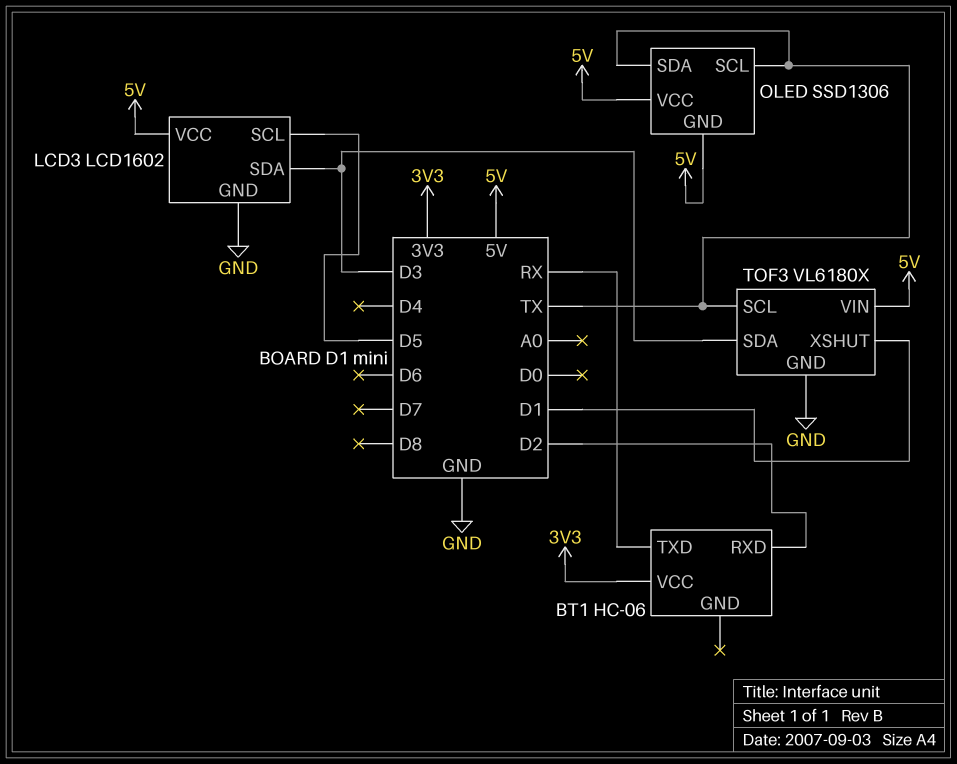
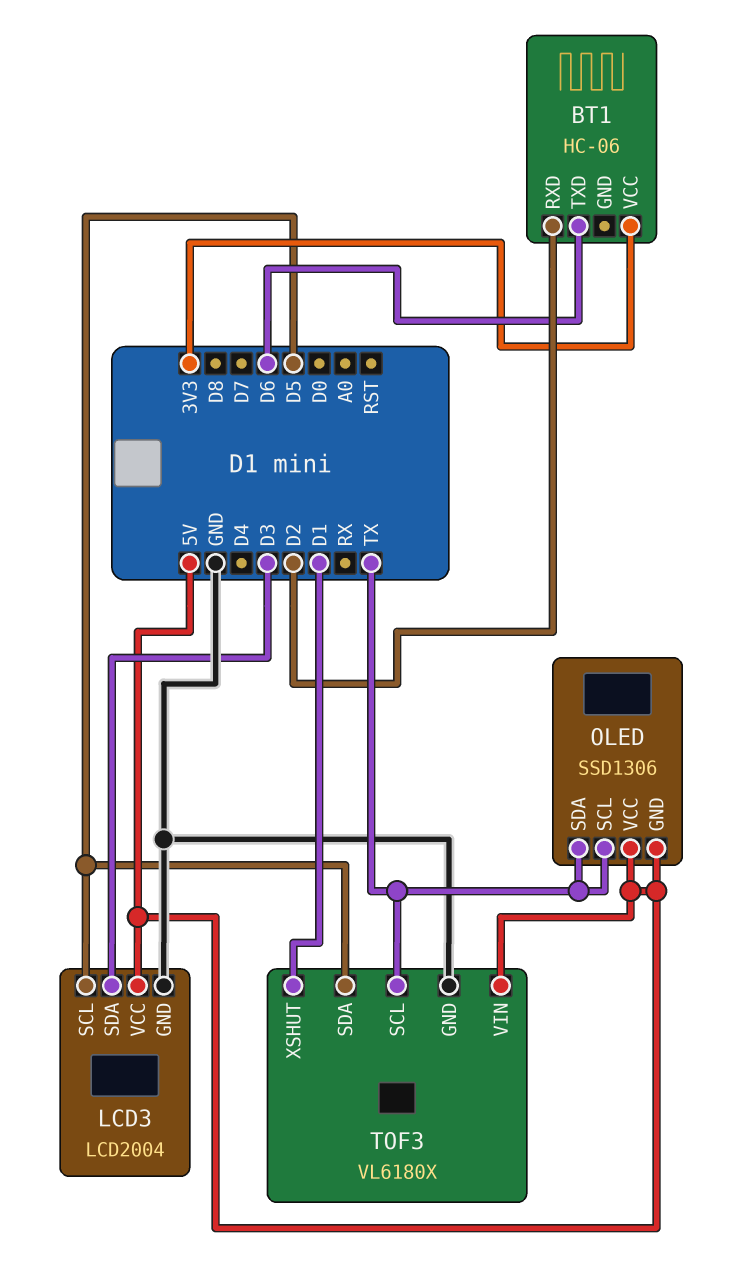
BT1 pin TXD: RX -> D6
LCD3: LCD1602 -> LCD2004
TOF3 pin SDA: D3 -> D5

